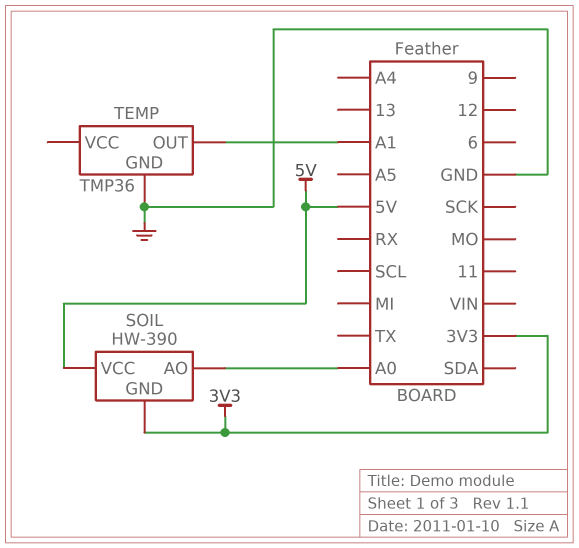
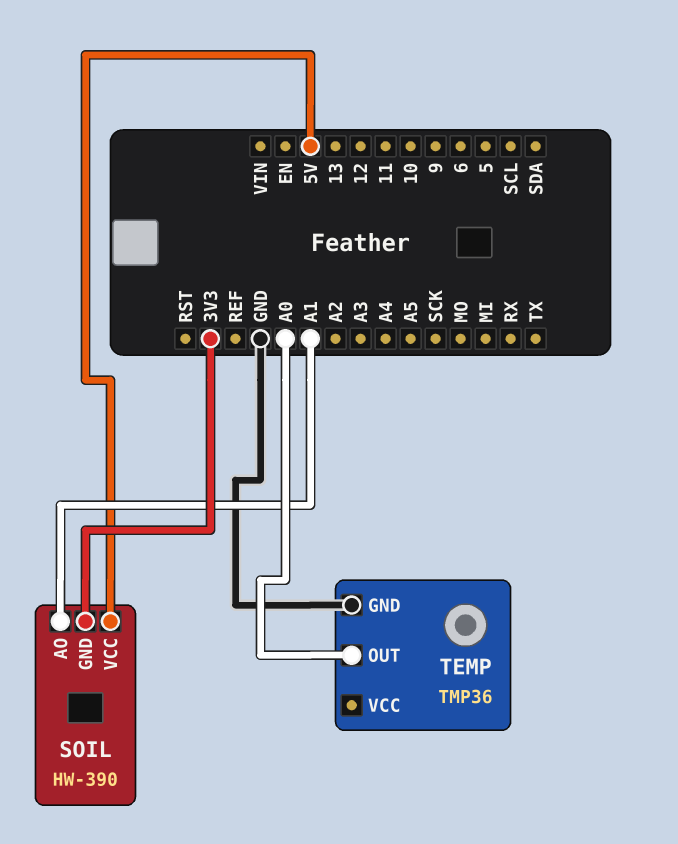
SOIL pin AO: A0 -> A1
TEMP pin OUT: A1 -> A0

